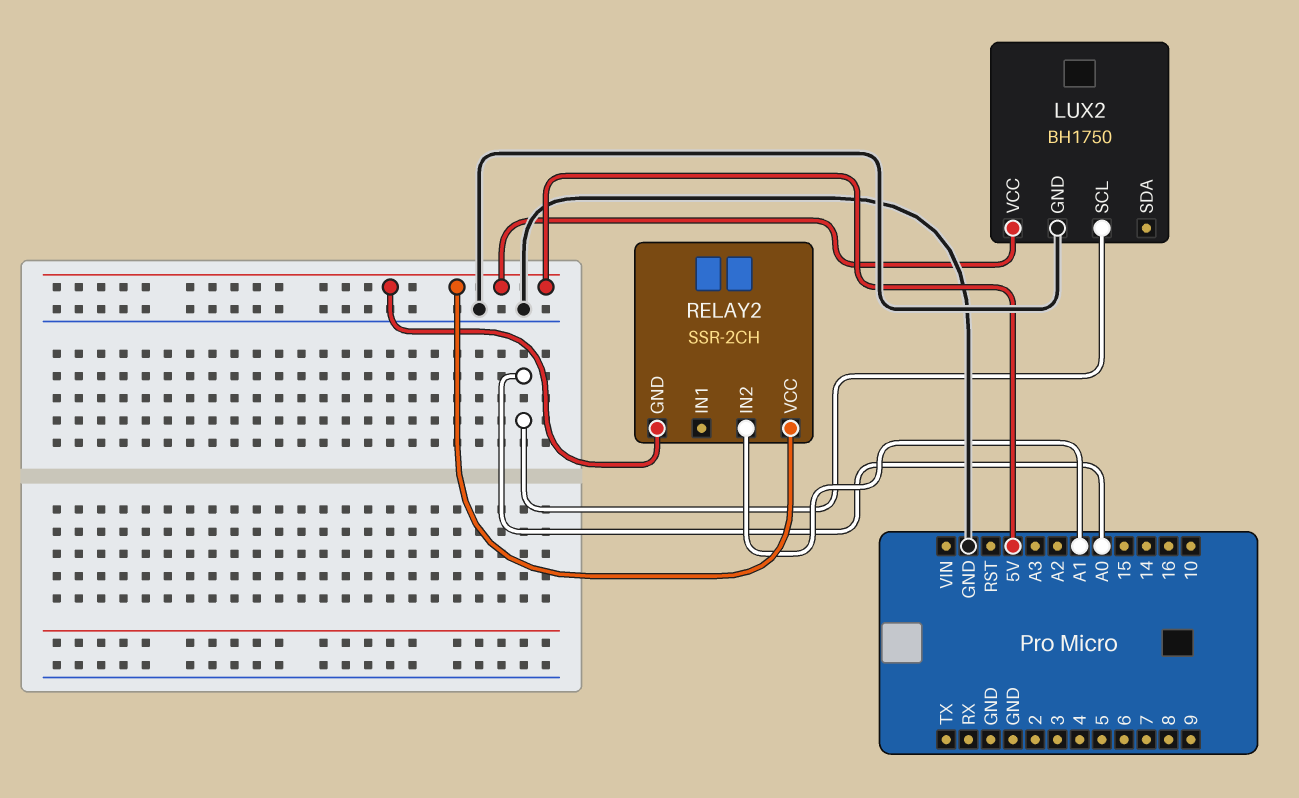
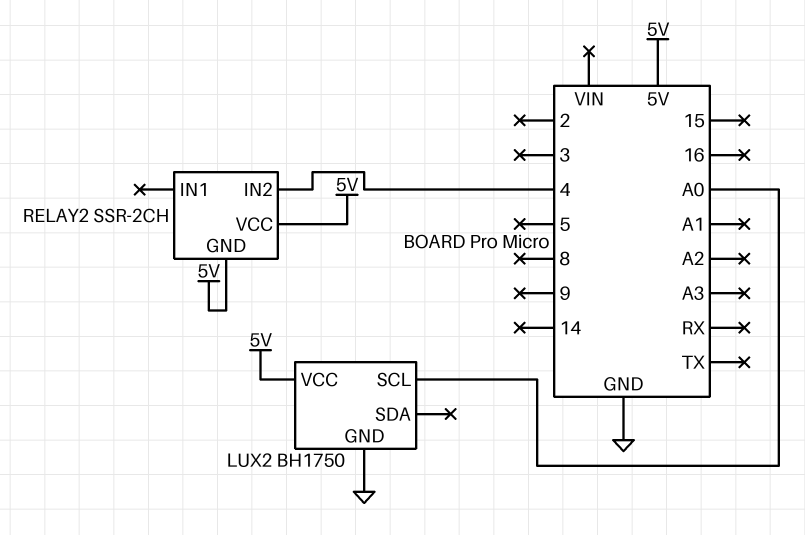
RELAY2 pin IN2: A1 -> 4

